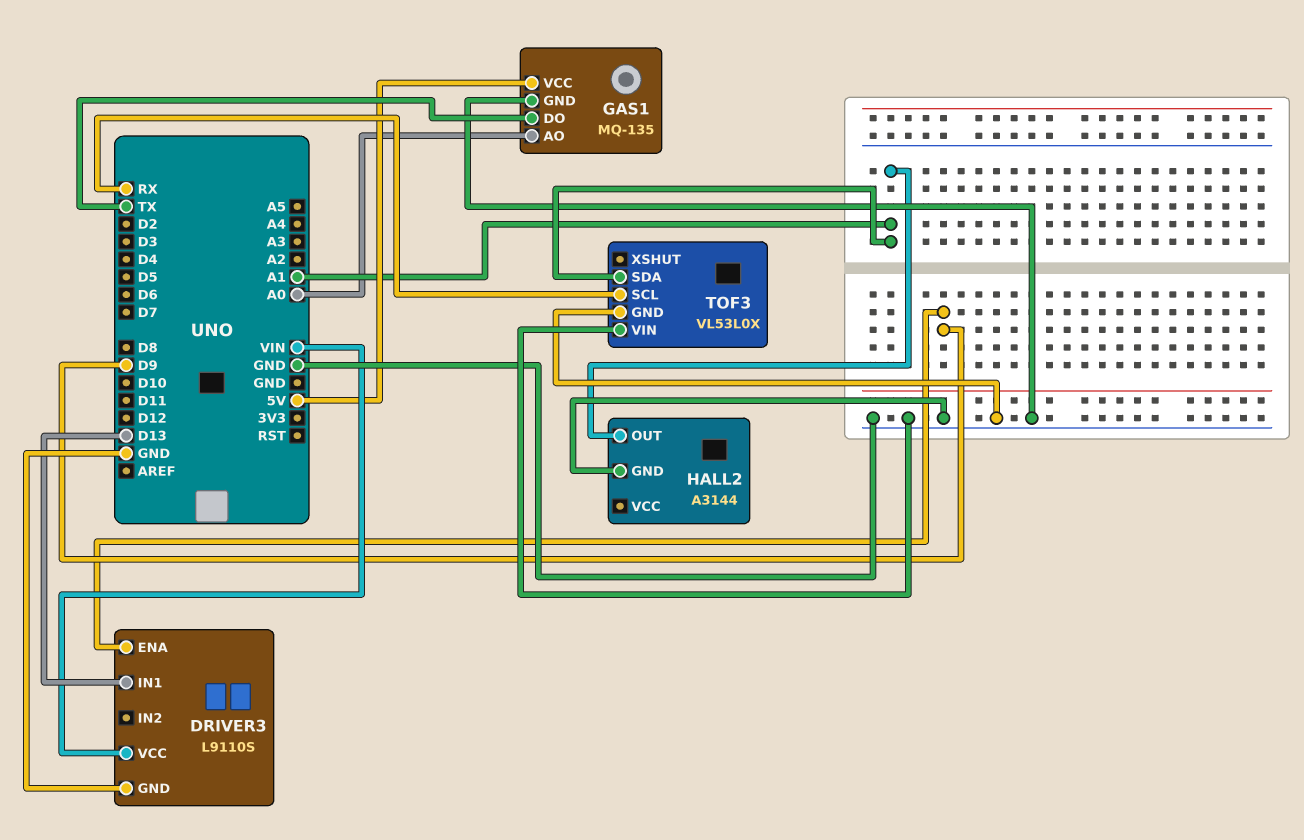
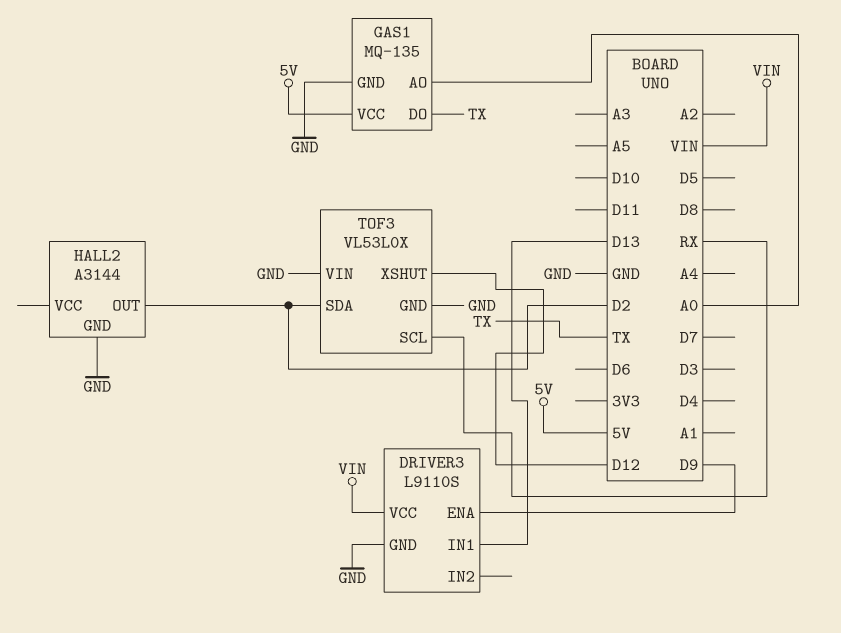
HALL2 pin OUT: A1 -> D2
TOF3 pin SDA: A1 -> D2
TOF3 pin XSHUT: none -> D12

